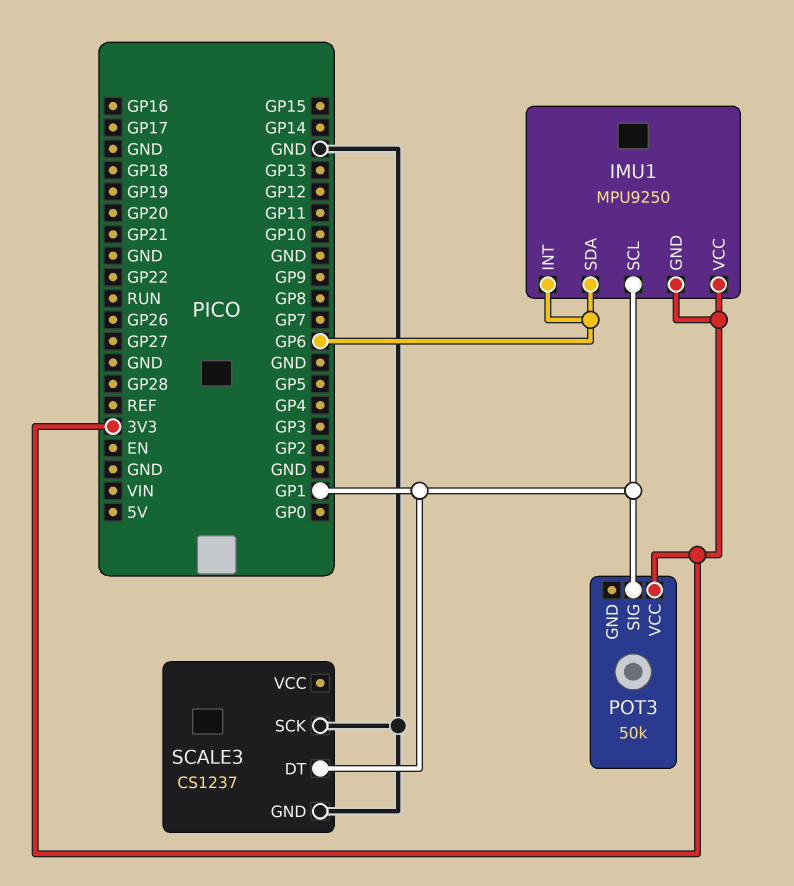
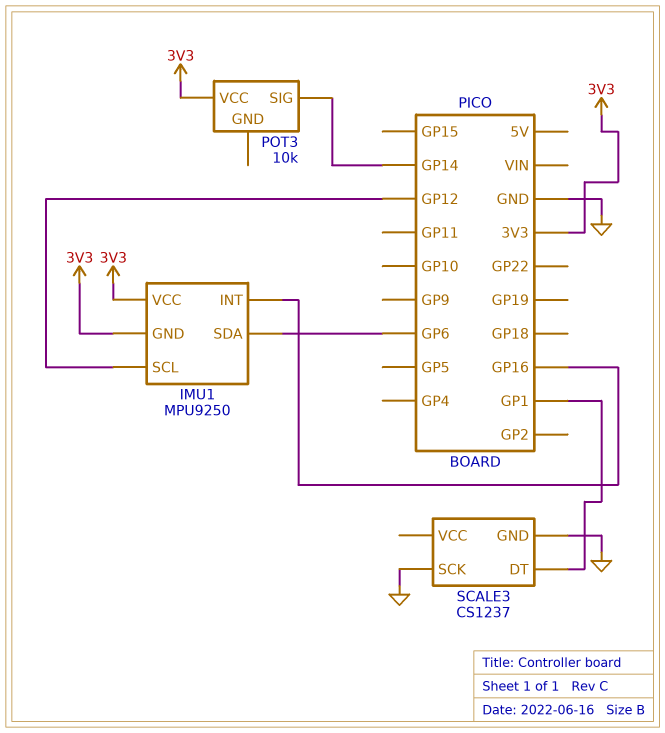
IMU1 pin INT: GP6 -> GP16
IMU1 pin SCL: GP1 -> GP12
POT3: 50k -> 10k
POT3 pin SIG: GP1 -> GP14

